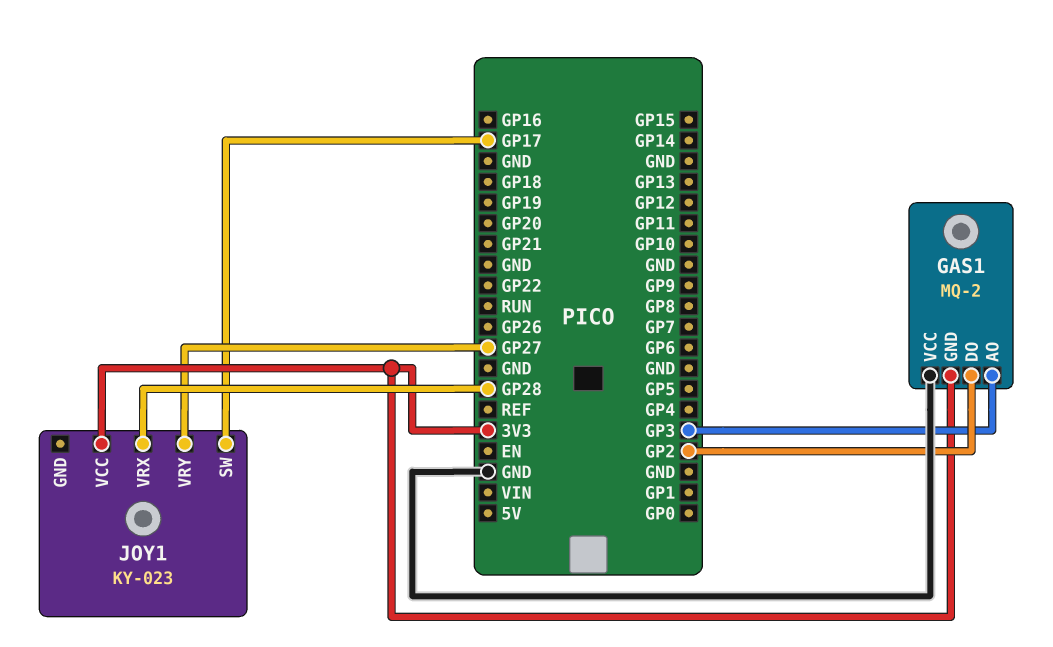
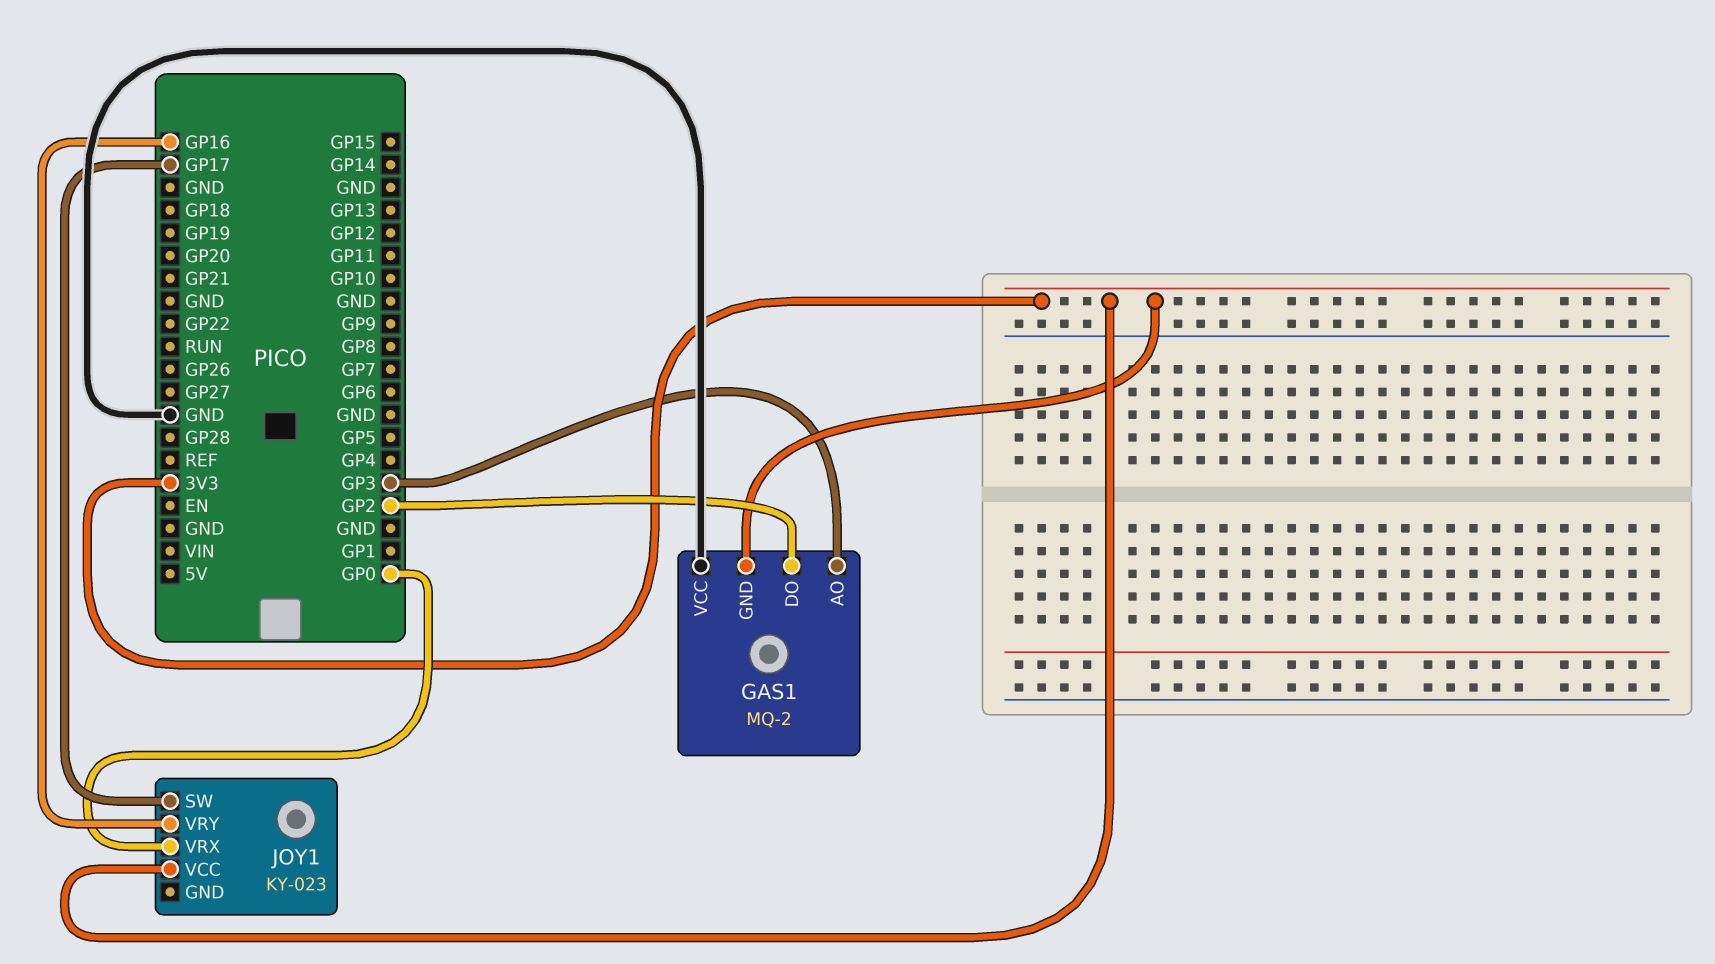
JOY1 pin VRX: GP28 -> GP0
JOY1 pin VRY: GP27 -> GP16

